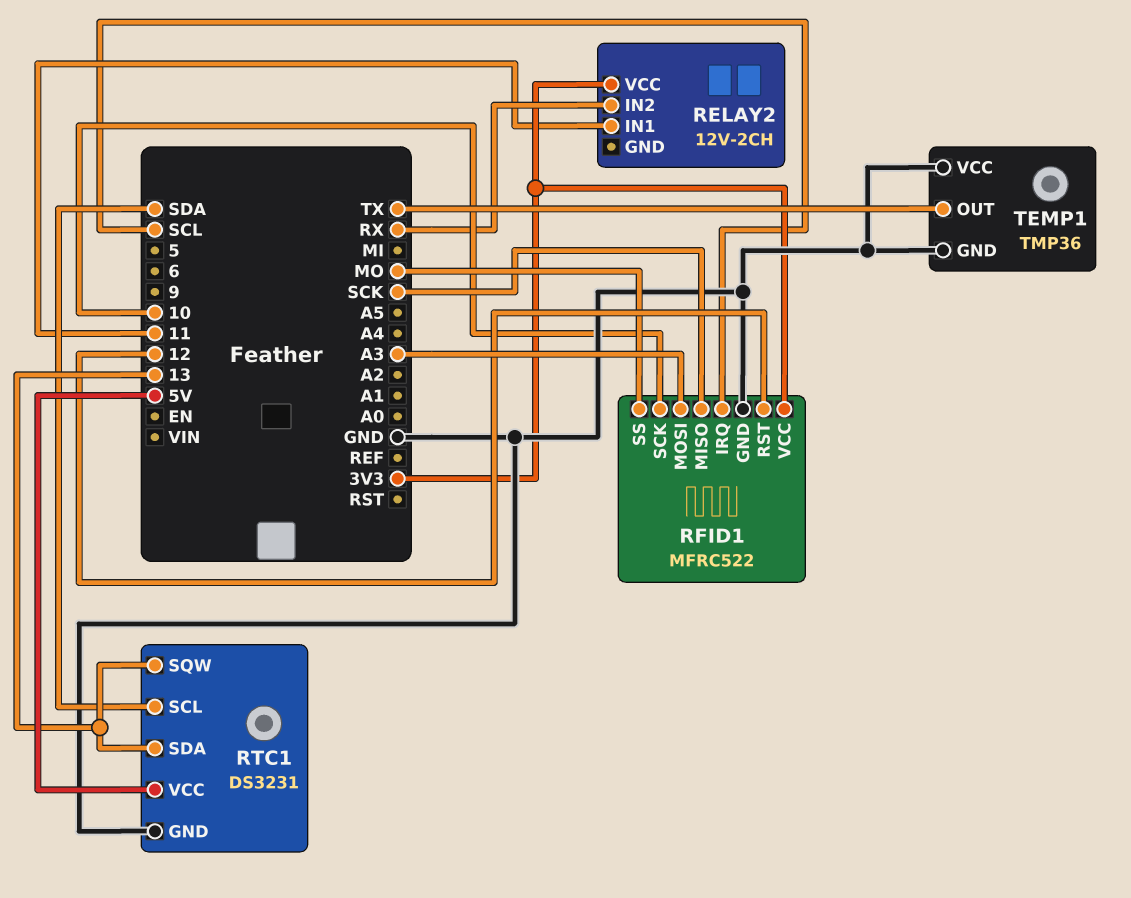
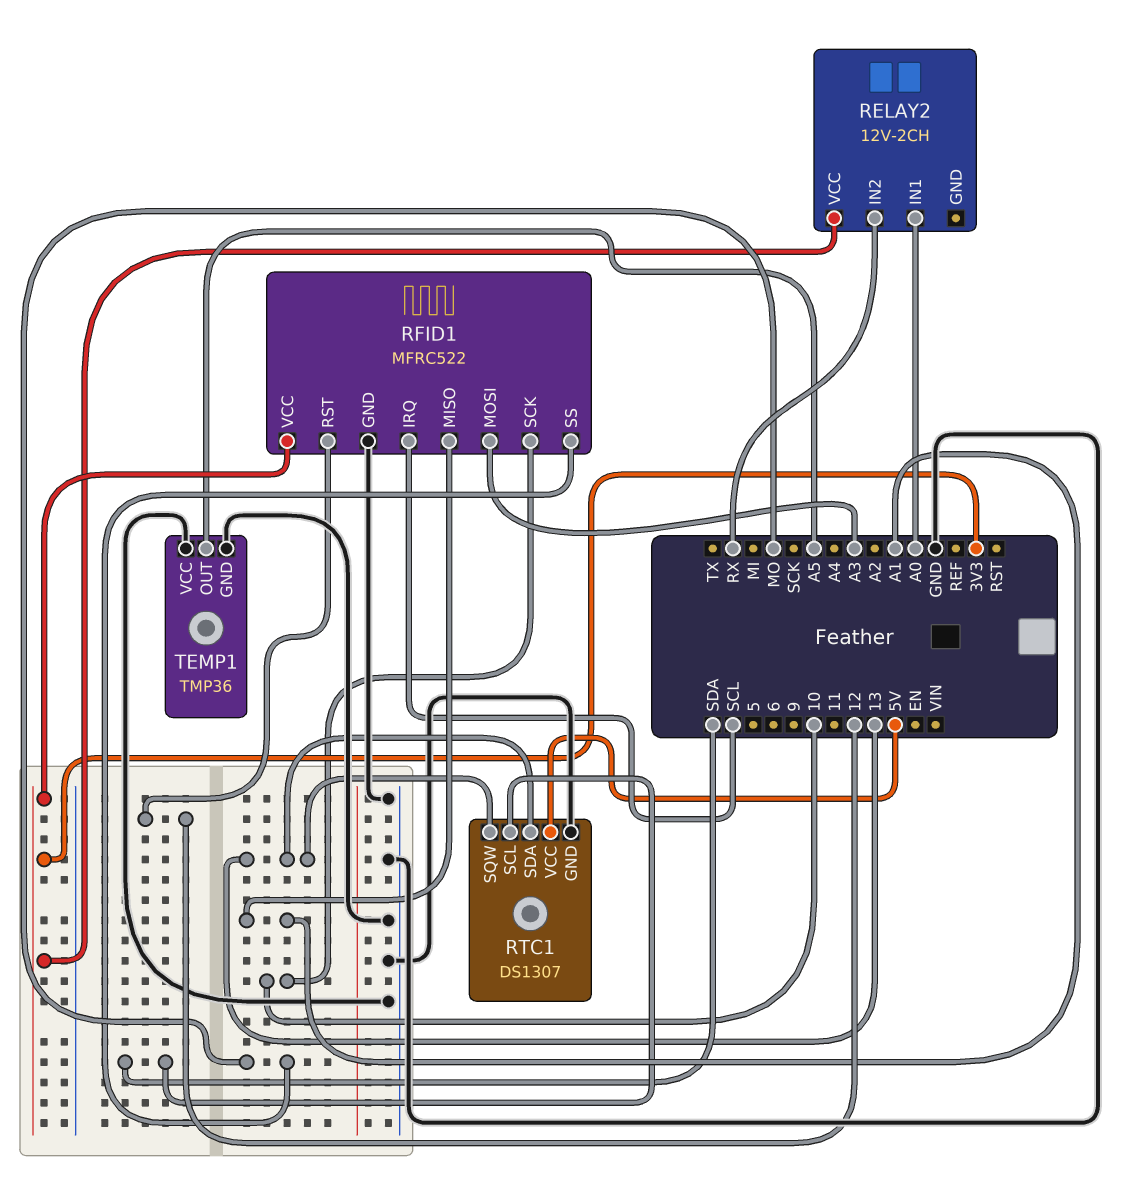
RELAY2 pin IN1: 11 -> A0
RFID1 pin MISO: SCK -> A1
RTC1: DS3231 -> DS1307
TEMP1 pin OUT: TX -> A5

